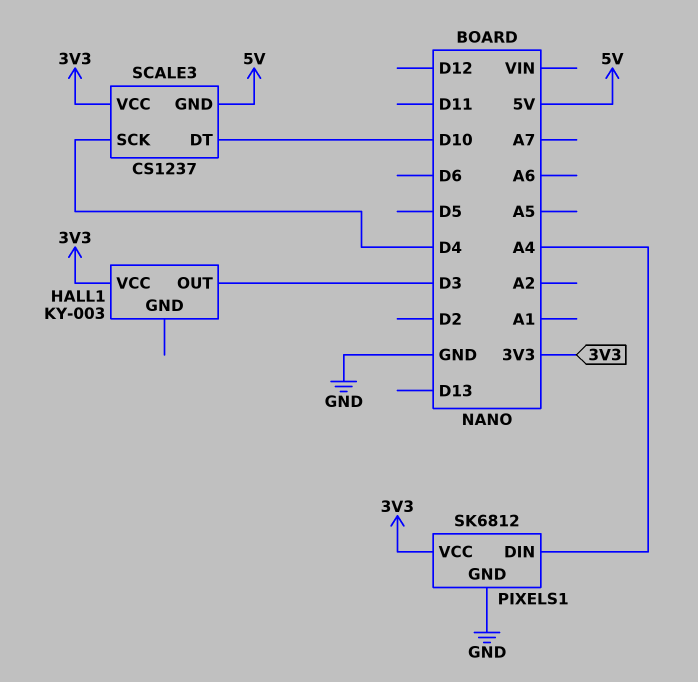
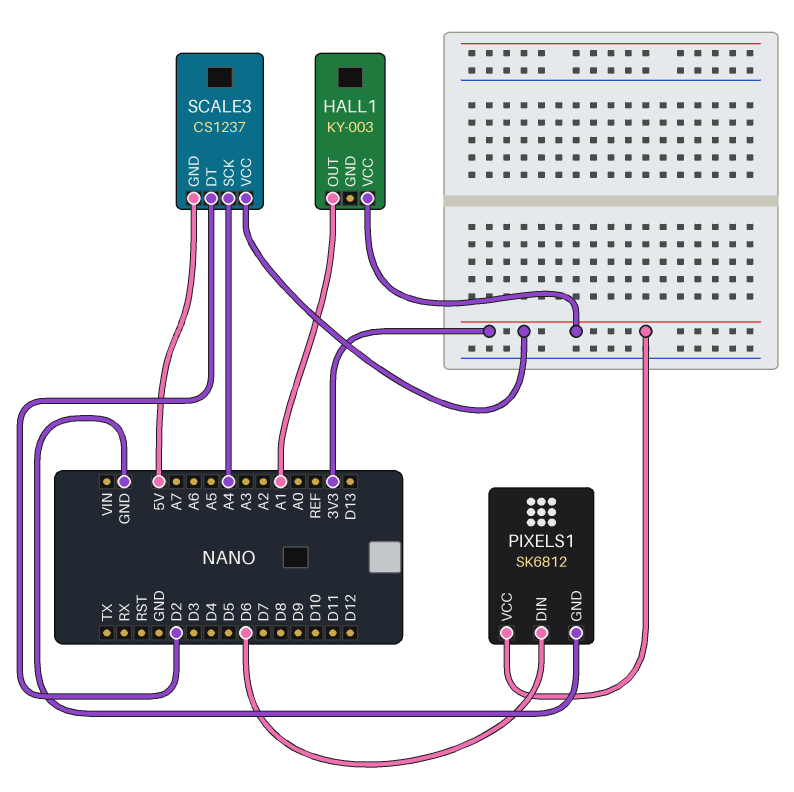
HALL1 pin OUT: D3 -> A1
PIXELS1 pin DIN: A4 -> D6
SCALE3 pin DT: D10 -> D2
SCALE3 pin SCK: D4 -> A4

